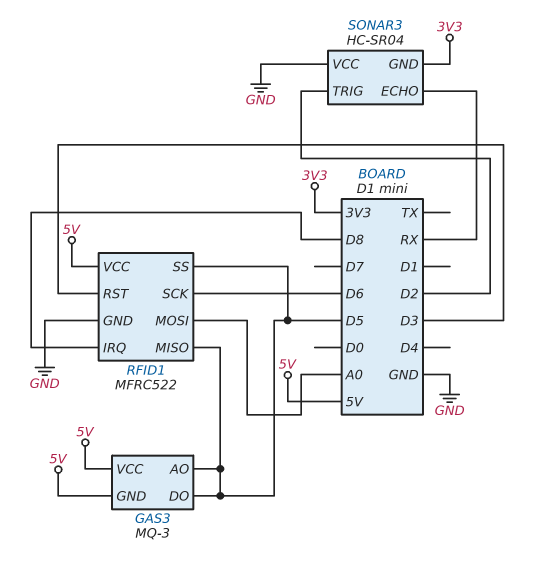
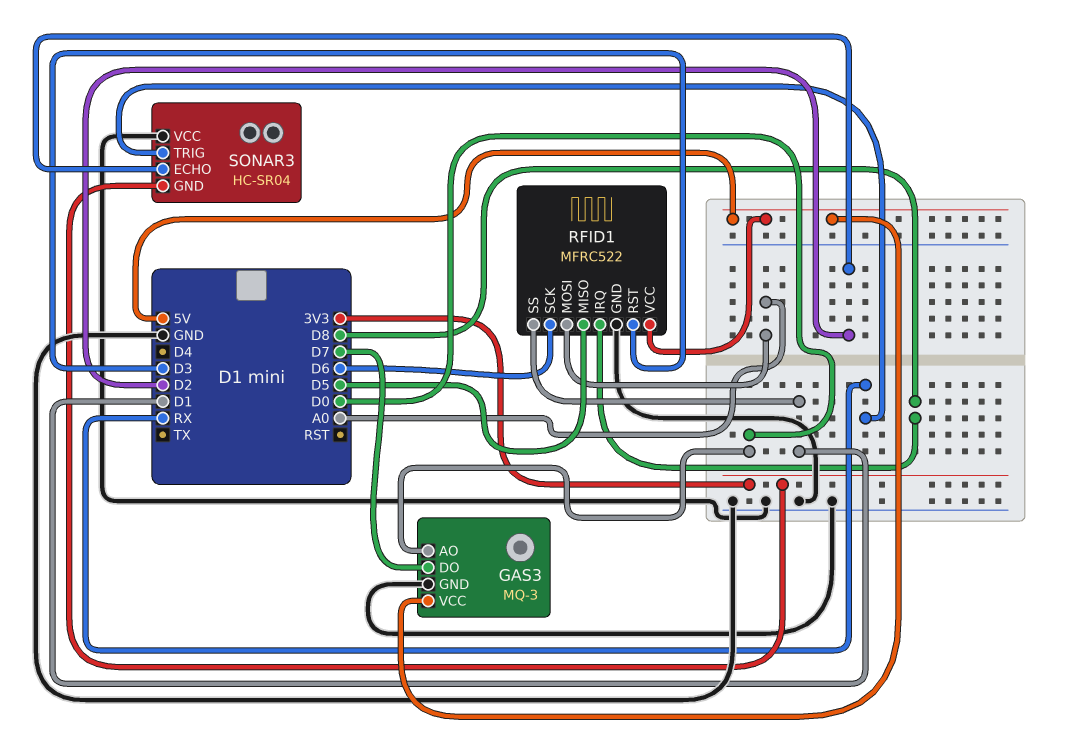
GAS3 pin AO: D5 -> D0
GAS3 pin DO: D5 -> D7
GAS3 pin GND: 5V -> GND
RFID1 pin SS: D5 -> D1
SONAR3 pin ECHO: RX -> D2
SONAR3 pin TRIG: D2 -> RX

